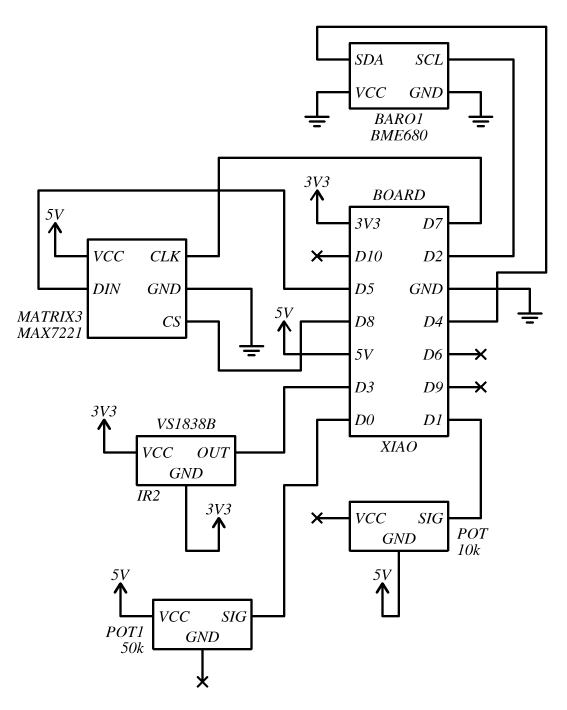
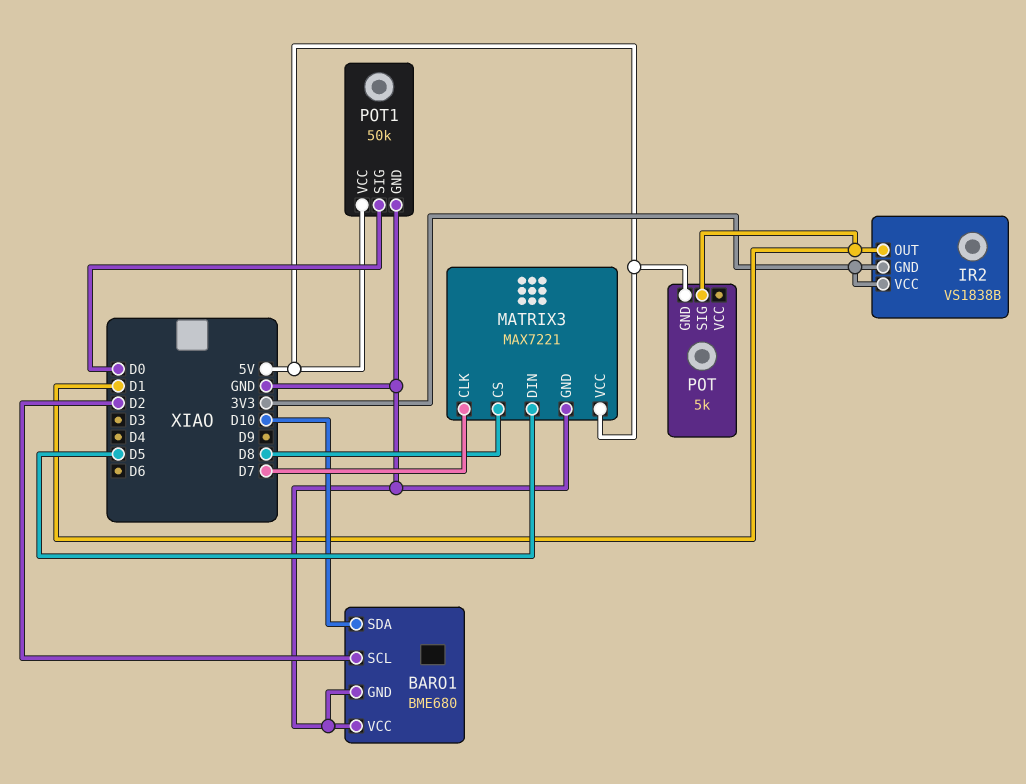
BARO1 pin SDA: D4 -> D10
IR2 pin OUT: D3 -> D1
POT: 10k -> 5k
POT1 pin GND: none -> GND

